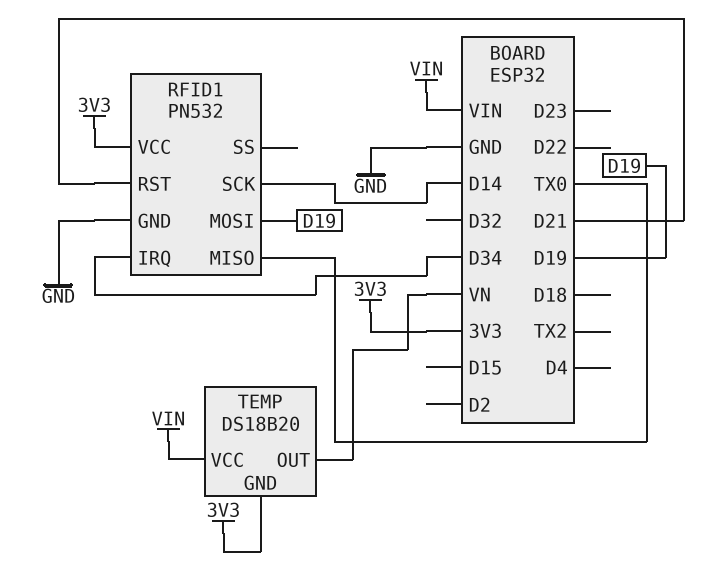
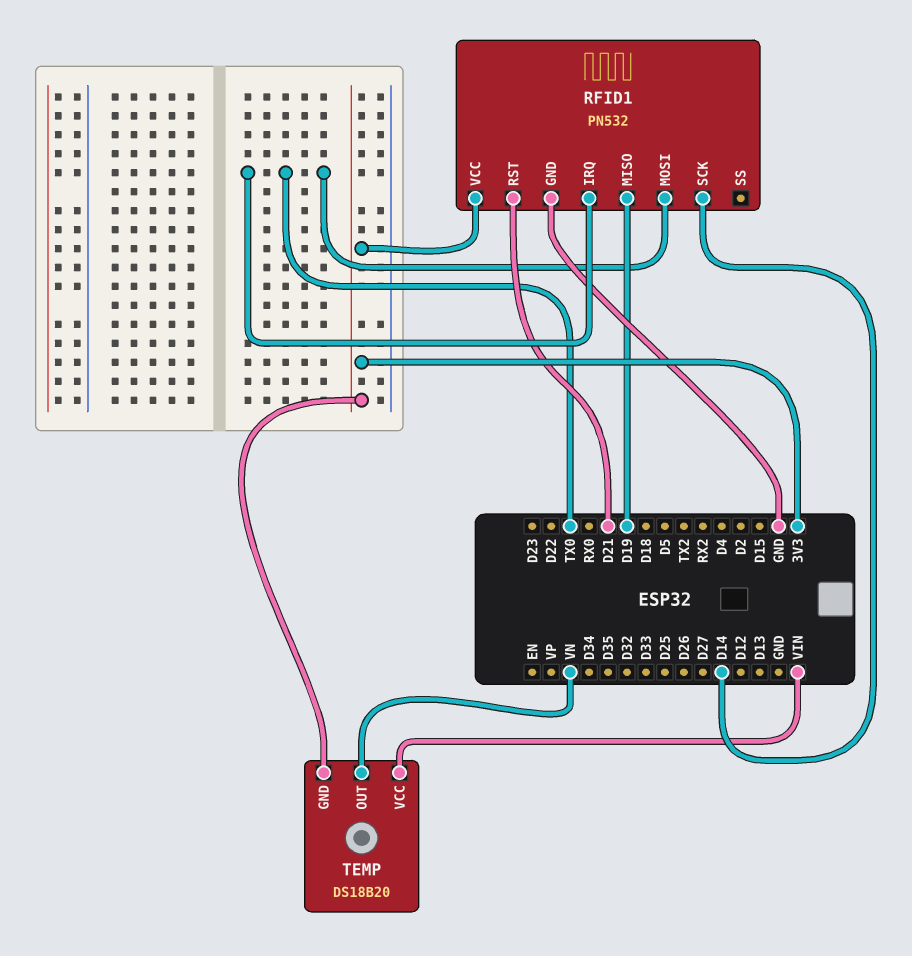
RFID1 pin IRQ: D34 -> TX0
RFID1 pin MISO: TX0 -> D19
RFID1 pin MOSI: D19 -> TX0

